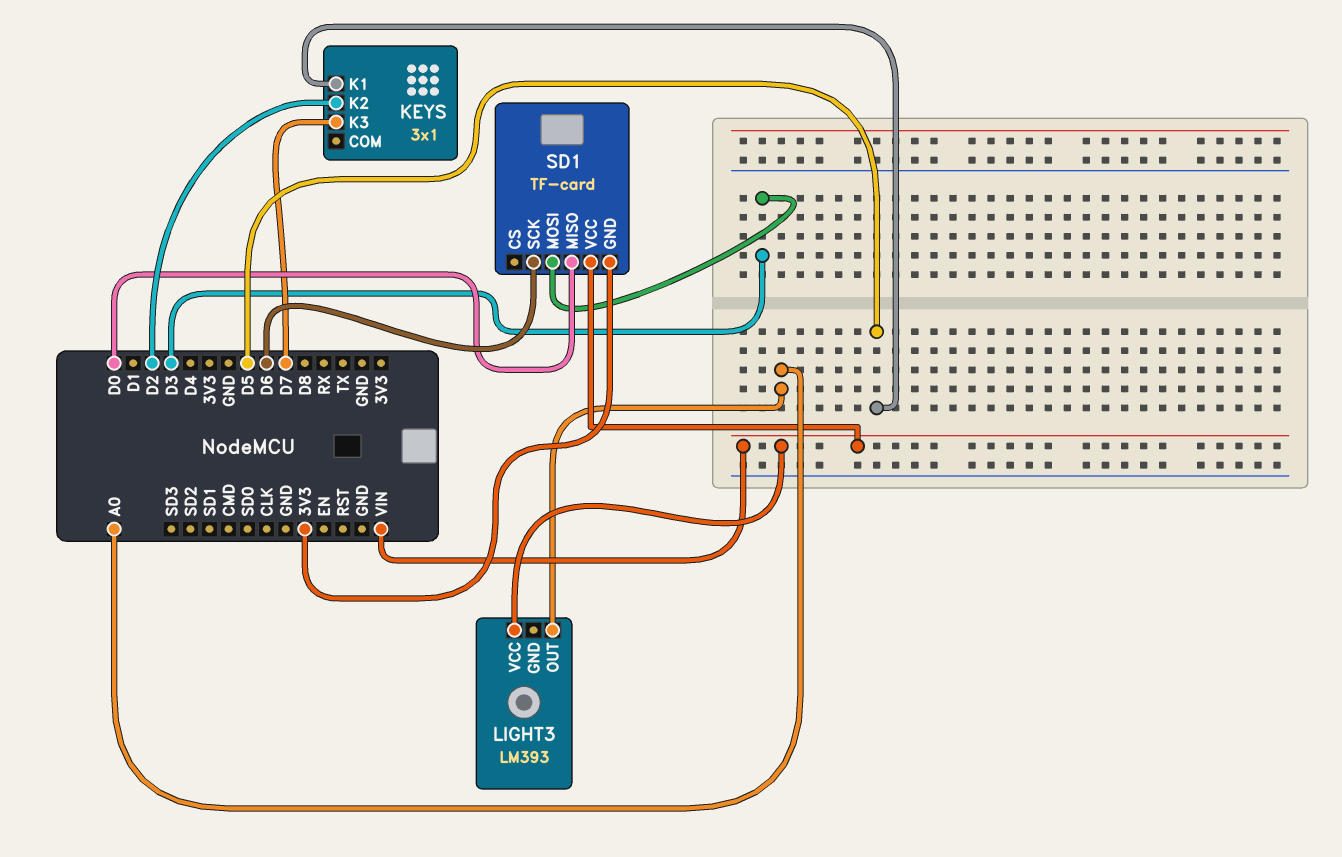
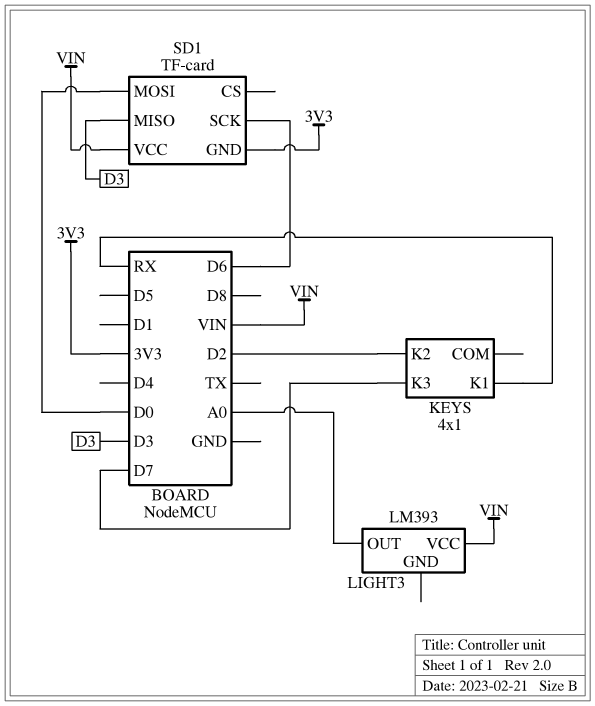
KEYS: 3x1 -> 4x1
KEYS pin K1: D5 -> RX
SD1 pin MISO: D0 -> D3
SD1 pin MOSI: D3 -> D0

